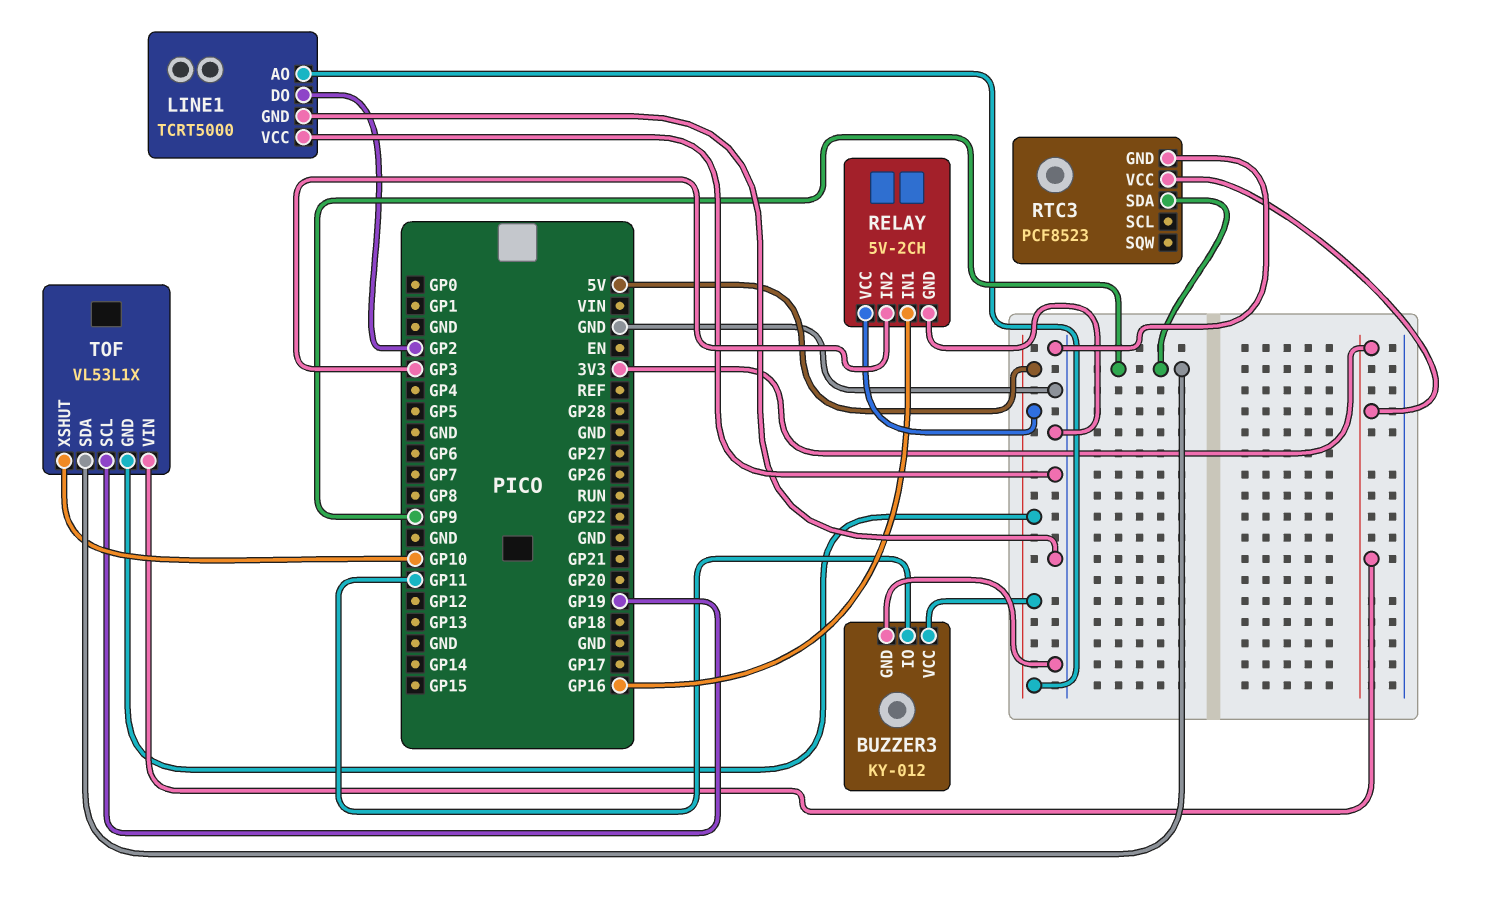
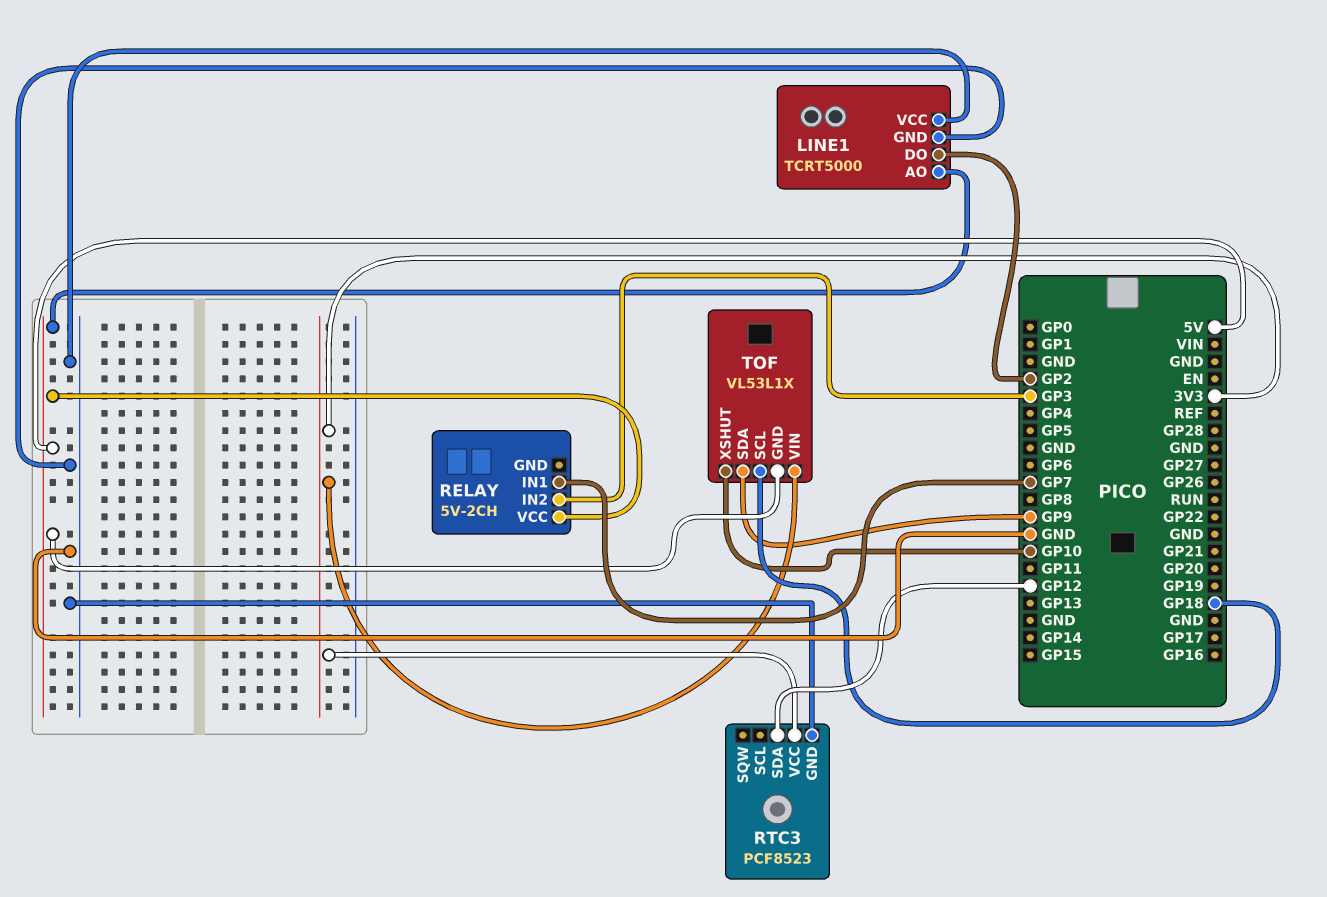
BUZZER3: KY-012 -> none
BUZZER3 pin GND: GND -> none
BUZZER3 pin IO: GP11 -> none
BUZZER3 pin VCC: 5V -> none
RELAY pin GND: GND -> none
RELAY pin IN1: GP16 -> GP7
RTC3 pin SDA: GP9 -> GP12
TOF pin SCL: GP19 -> GP18

